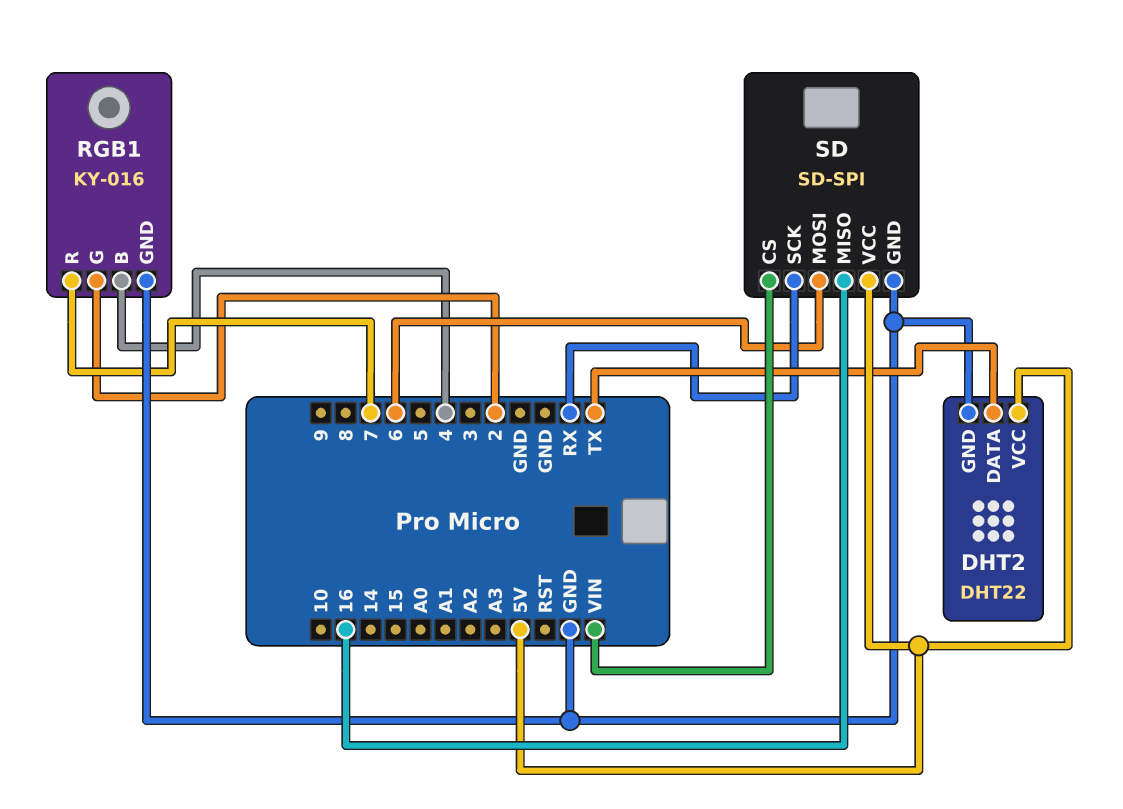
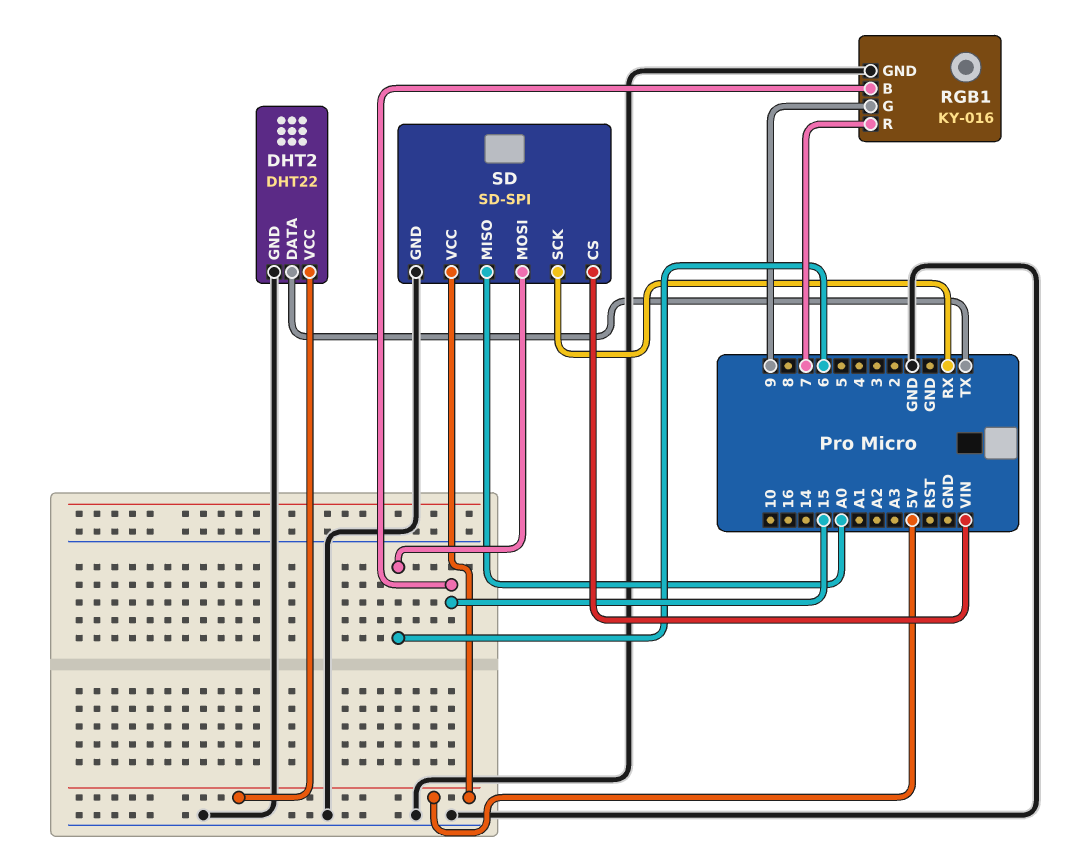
RGB1 pin B: 4 -> 15
RGB1 pin G: 2 -> 9
SD pin MISO: 16 -> A0

